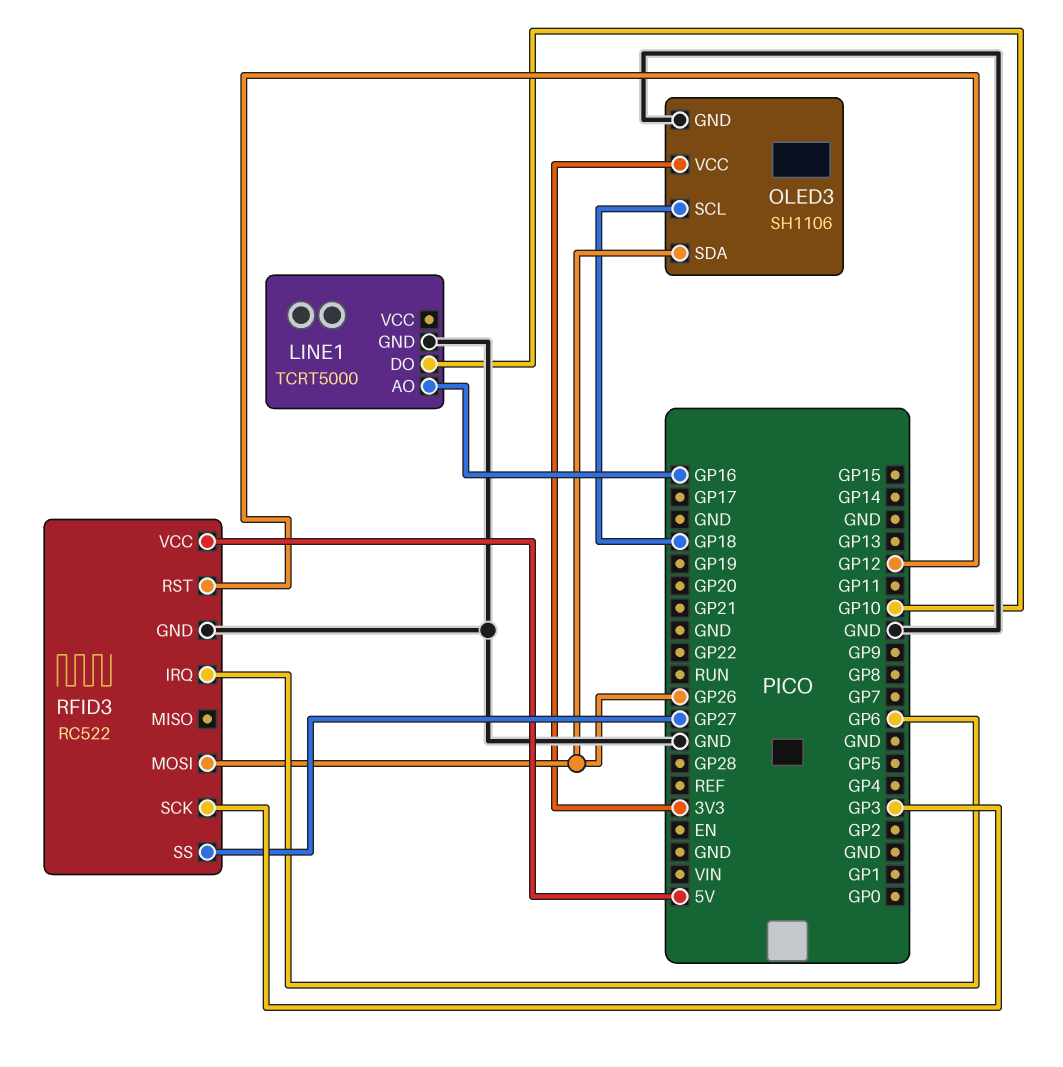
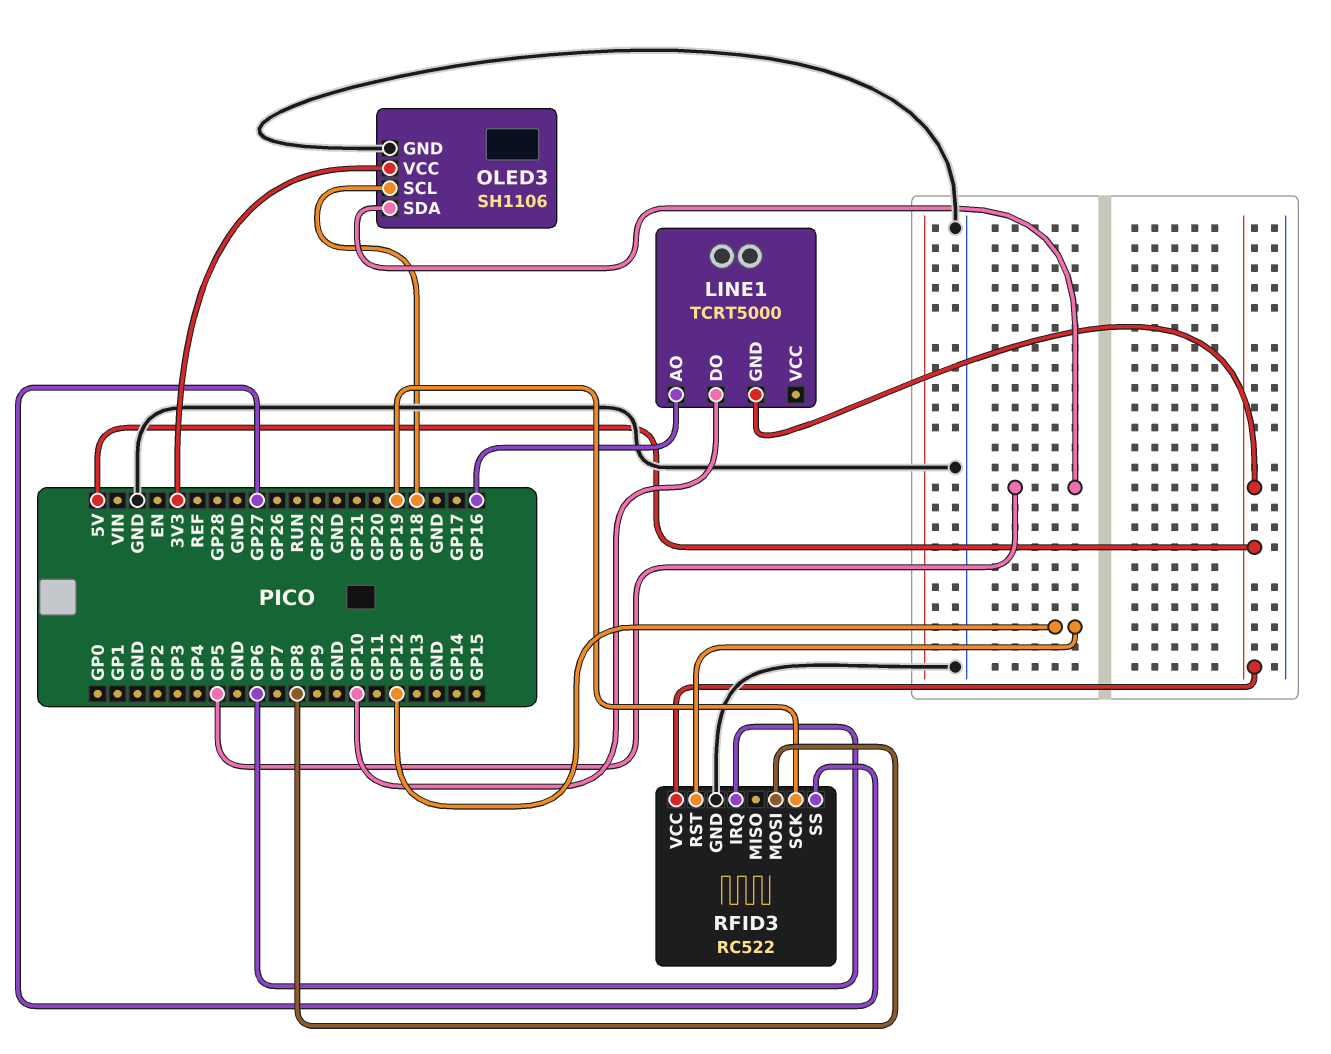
LINE1 pin GND: GND -> 5V
OLED3 pin SDA: GP26 -> GP5
RFID3 pin MOSI: GP26 -> GP8
RFID3 pin SCK: GP3 -> GP19

